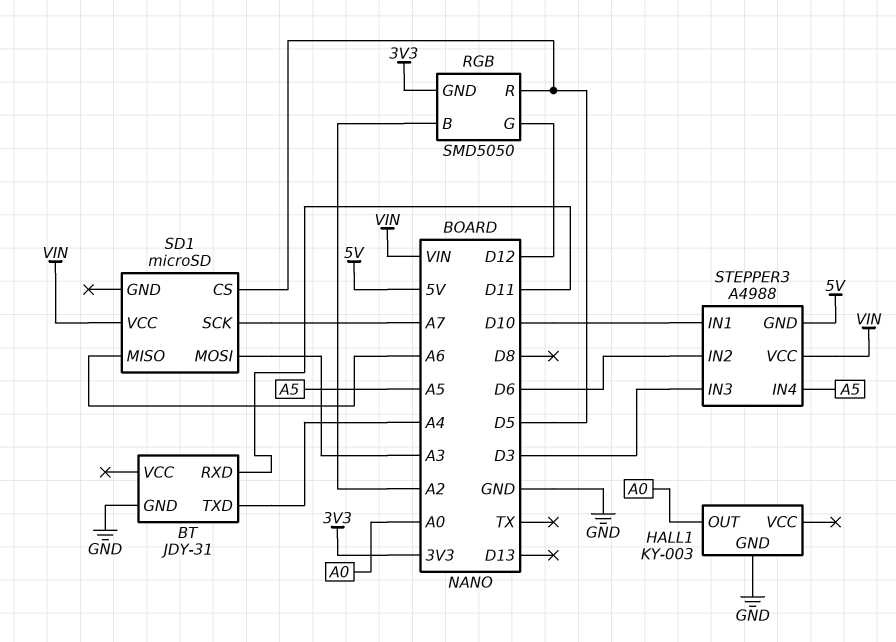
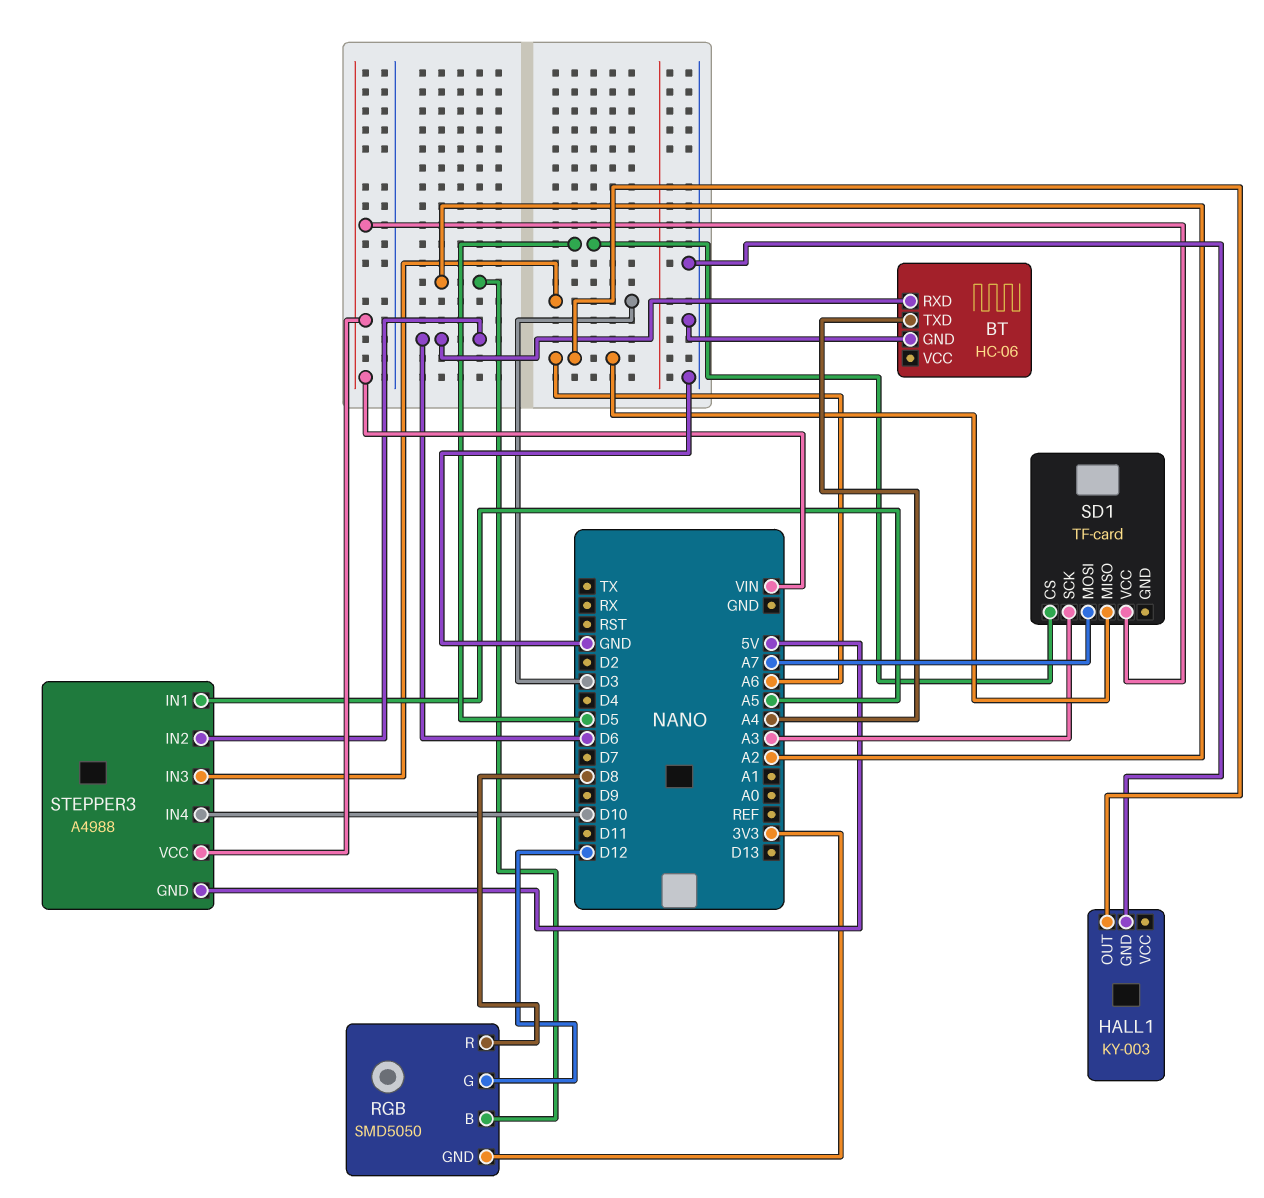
BT: JDY-31 -> HC-06
BT pin RXD: D11 -> D6
HALL1 pin OUT: A0 -> A6
RGB pin R: D5 -> D8
SD1: microSD -> TF-card
SD1 pin MOSI: A3 -> A7
SD1 pin SCK: A7 -> A3
STEPPER3 pin IN1: D10 -> A5
STEPPER3 pin IN4: A5 -> D10

